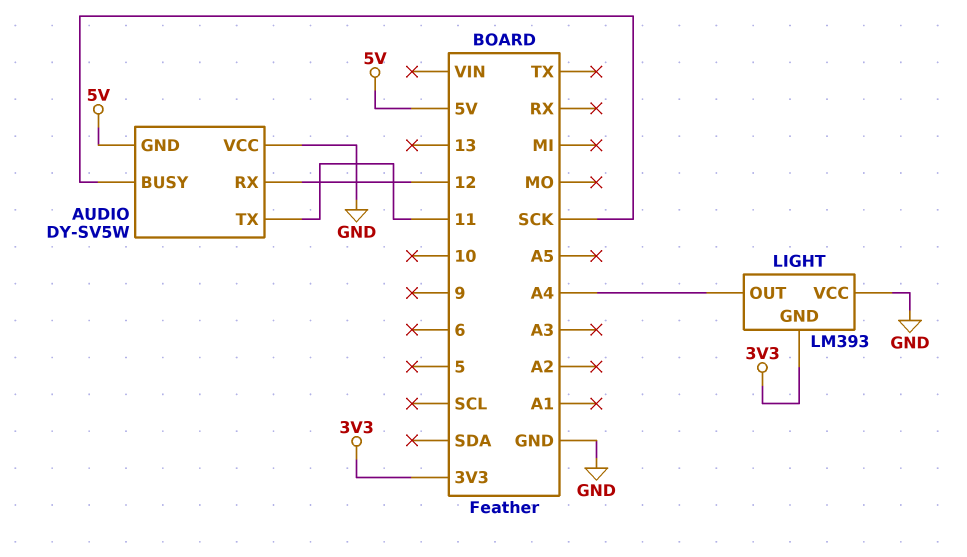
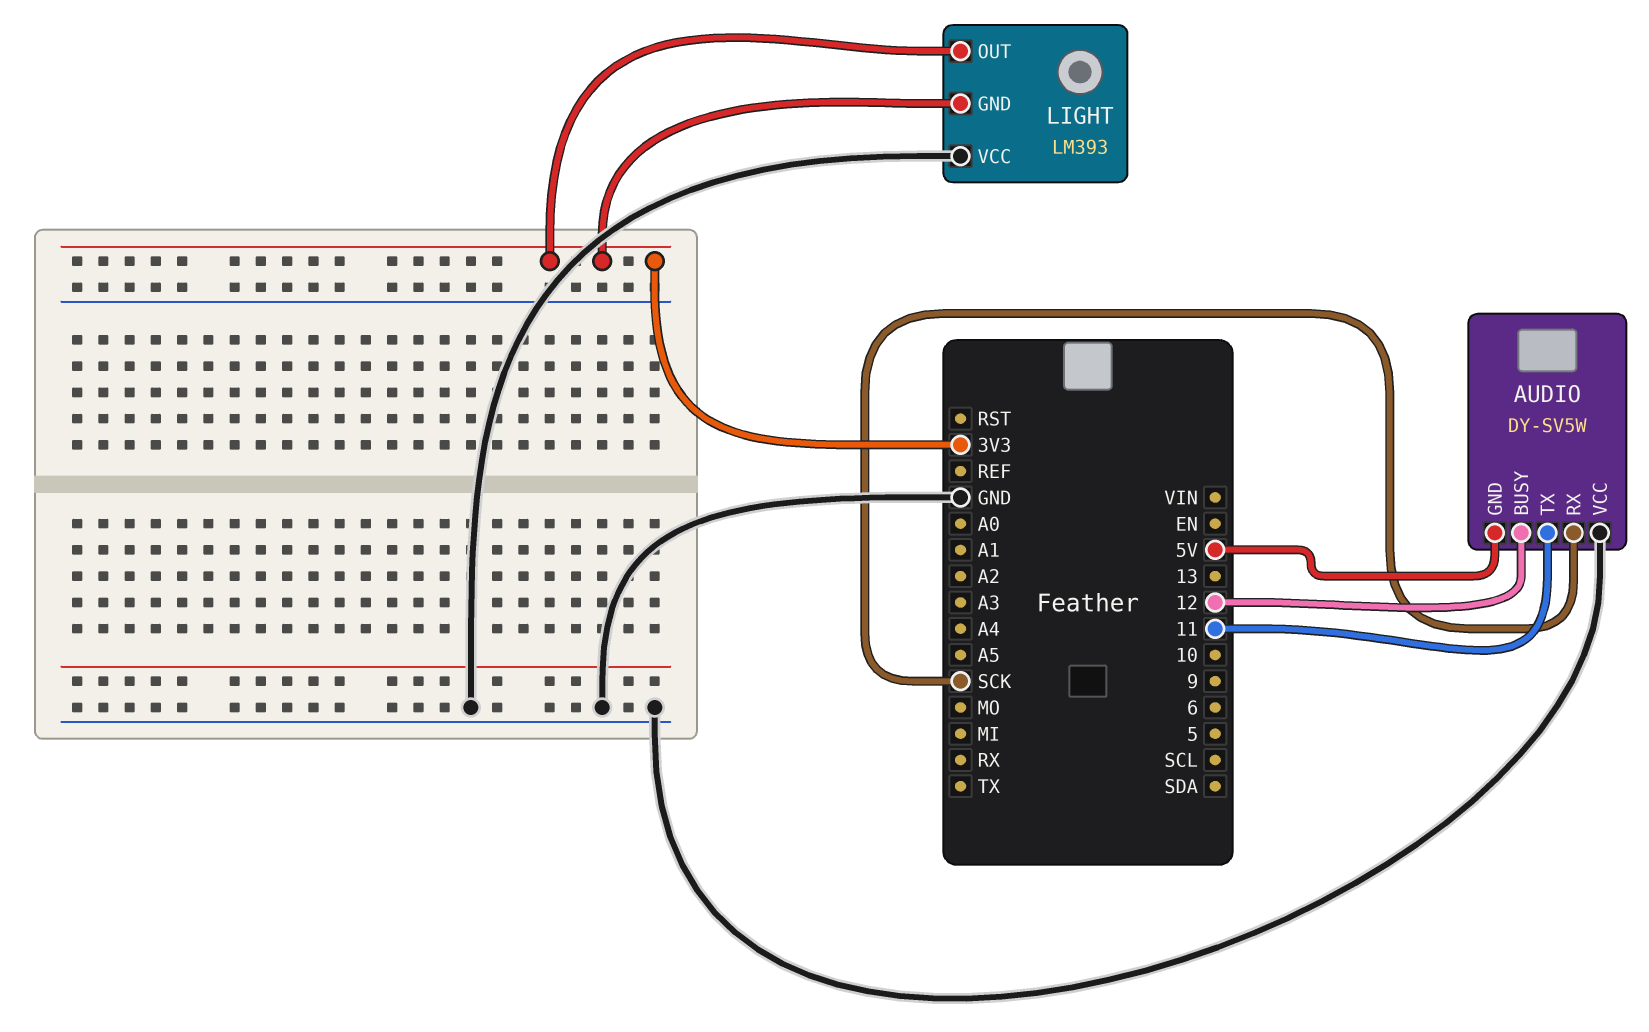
AUDIO pin BUSY: SCK -> 12
AUDIO pin RX: 12 -> SCK
LIGHT pin OUT: A4 -> 3V3

